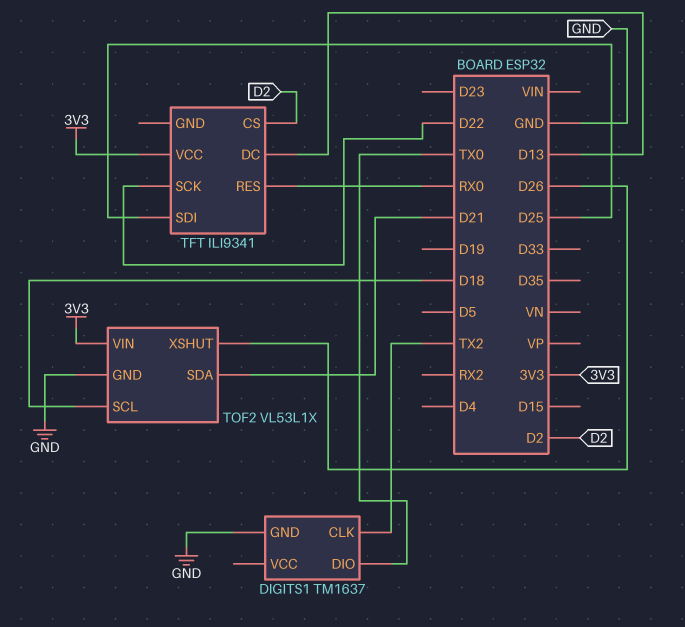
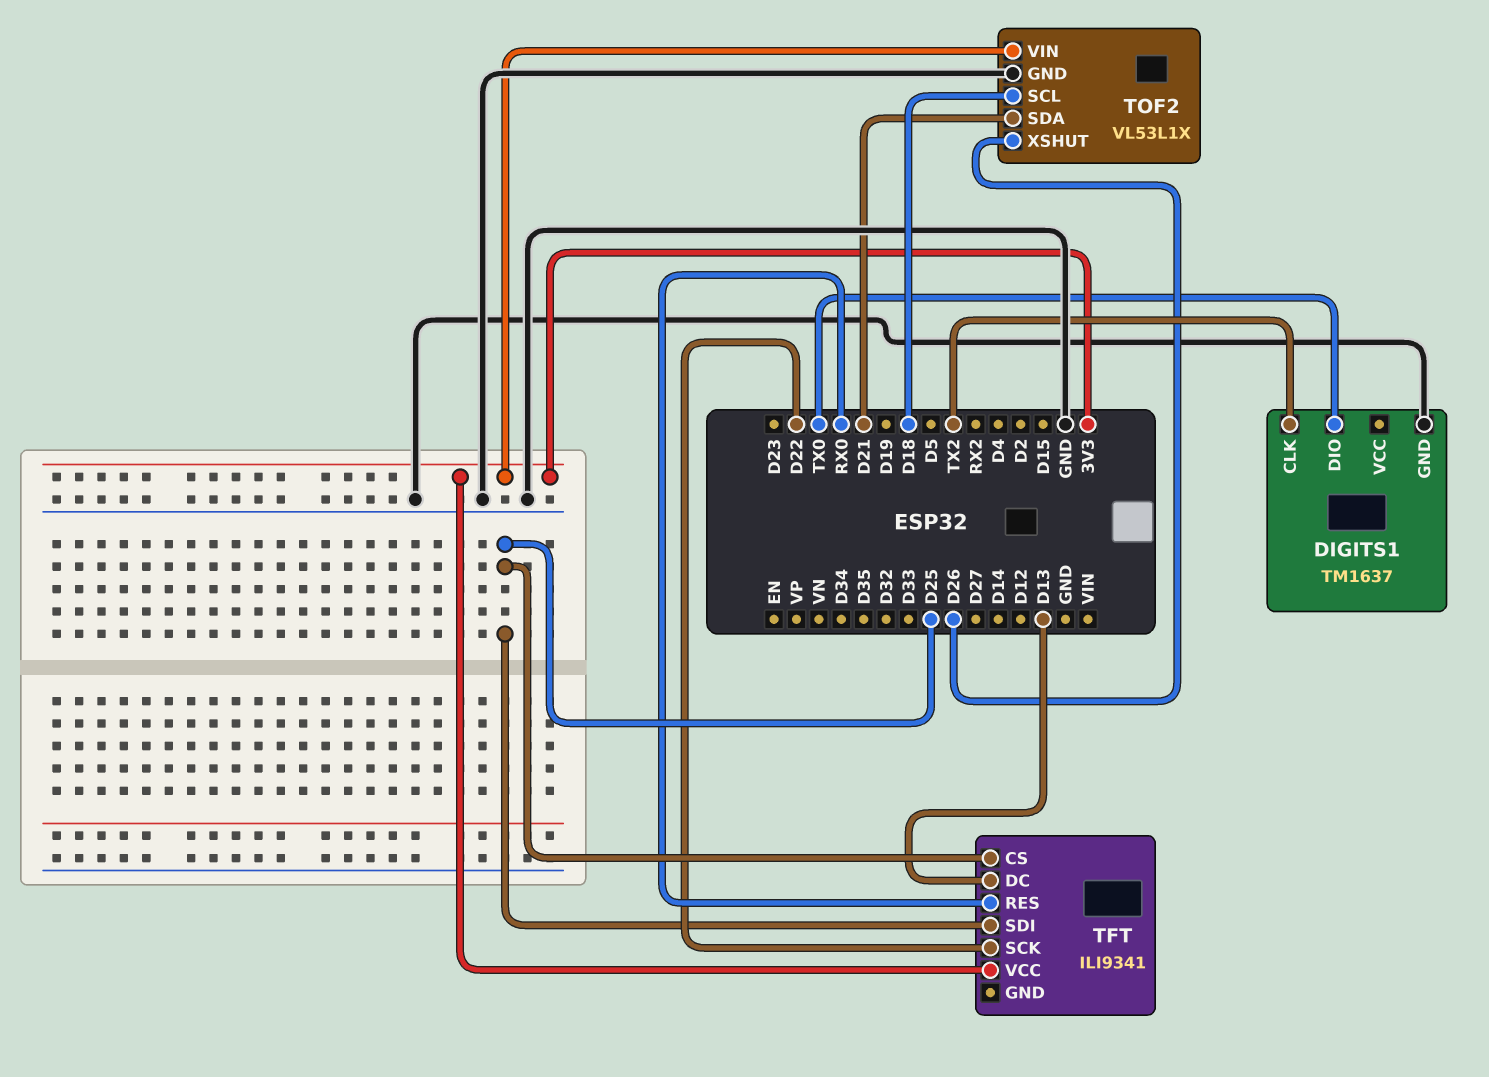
TFT pin CS: D2 -> D25

